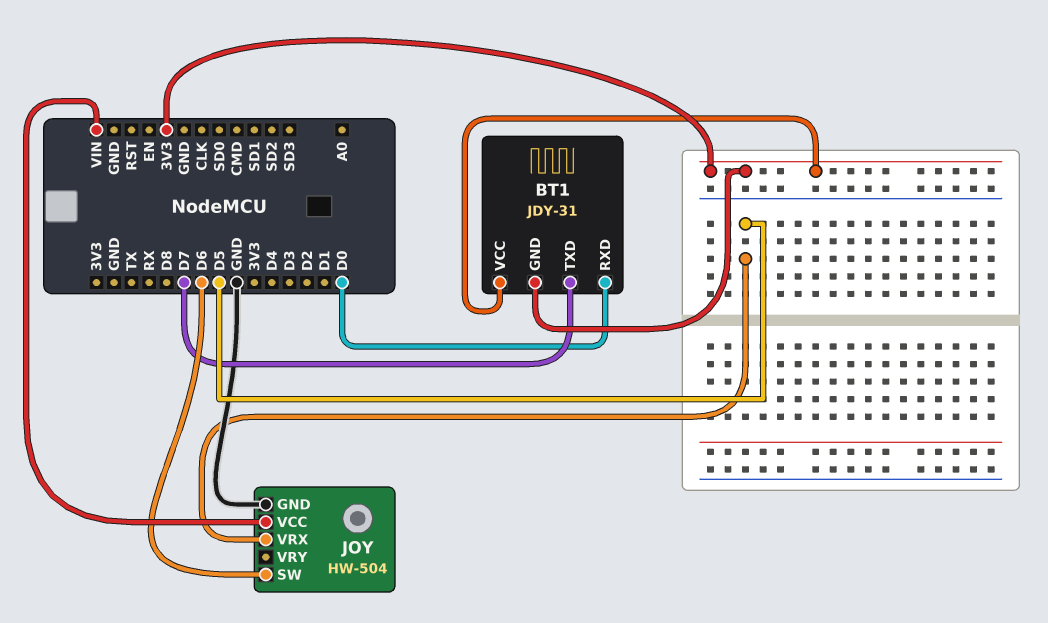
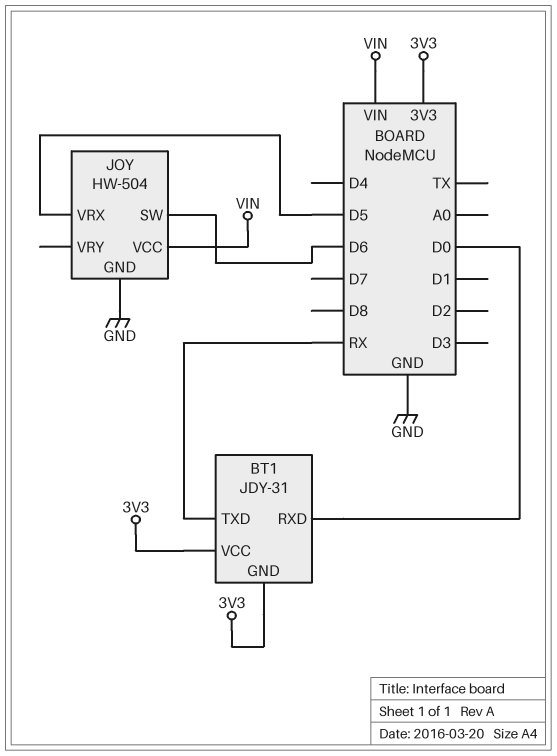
BT1 pin TXD: D7 -> RX

